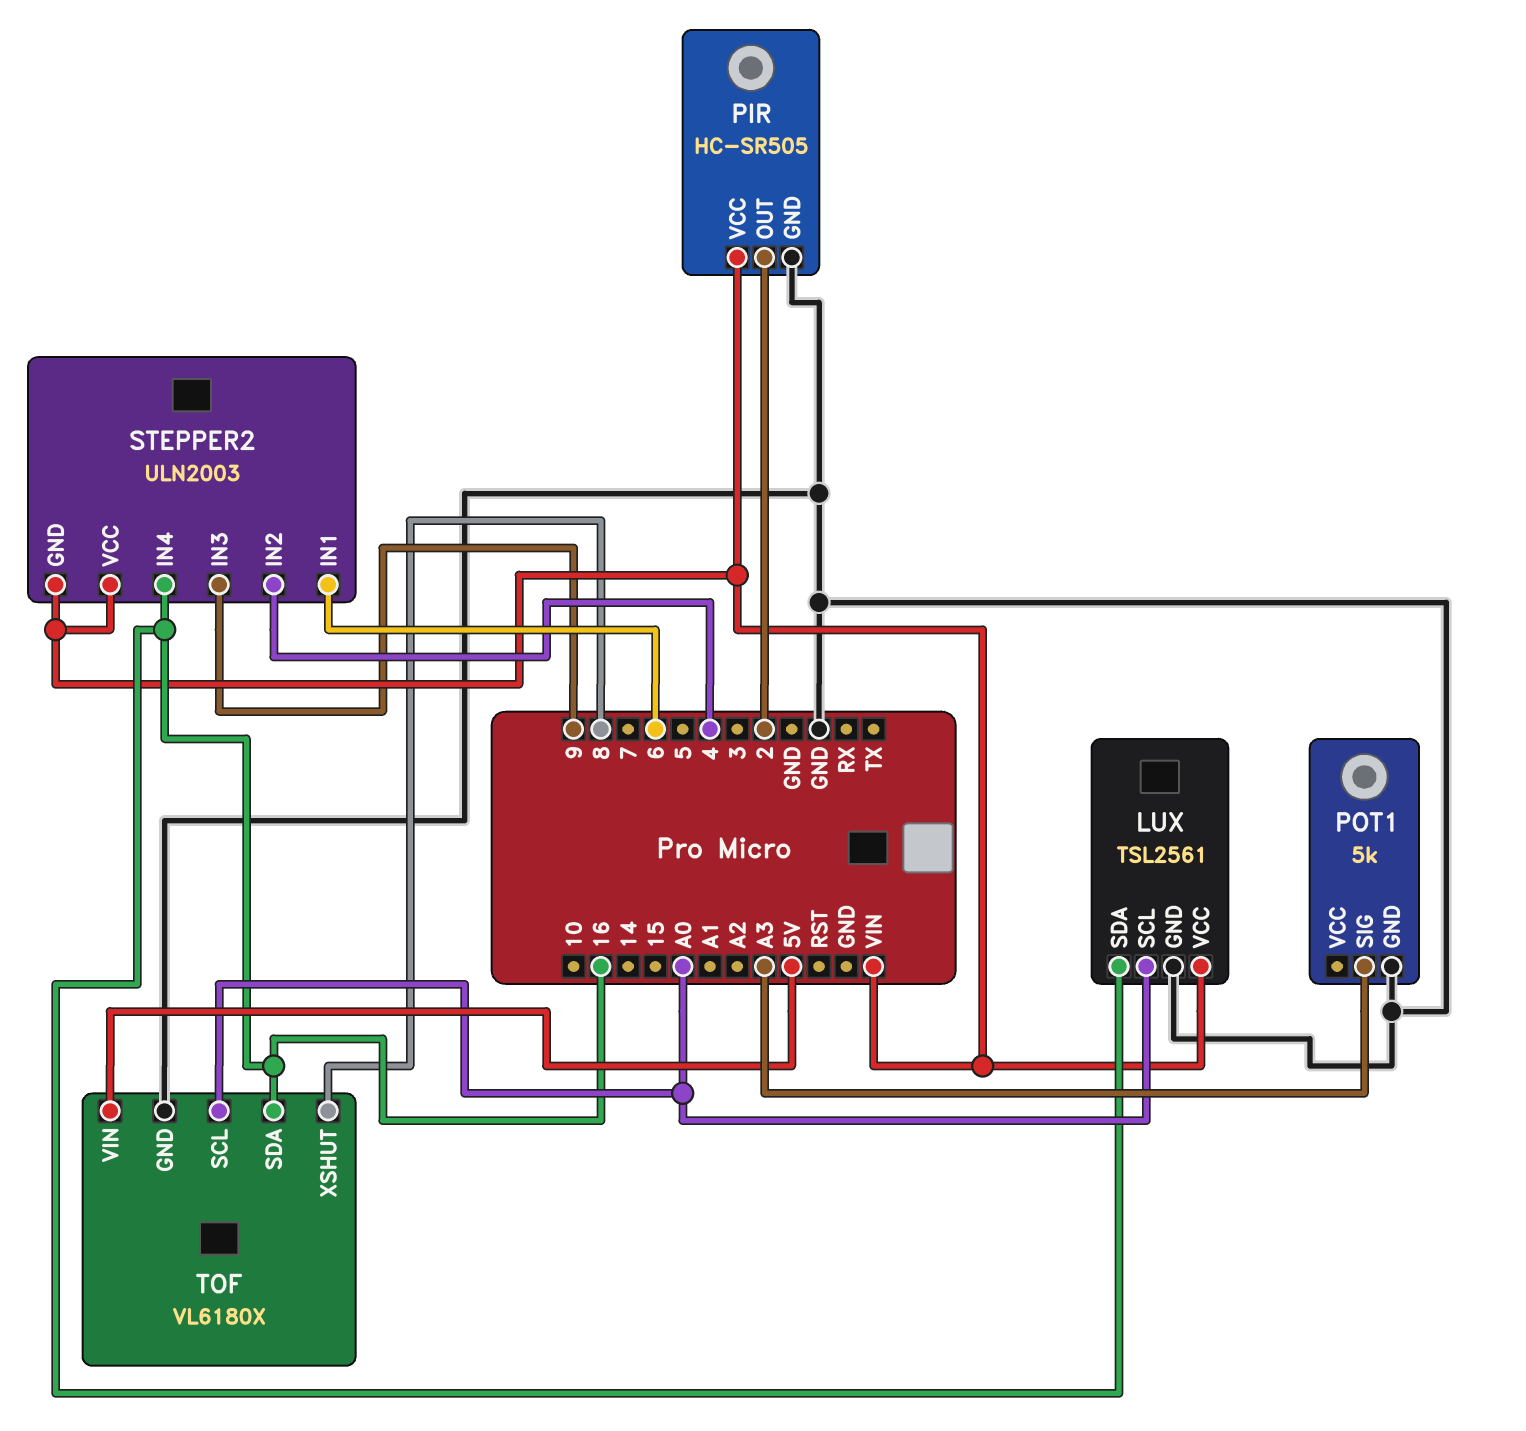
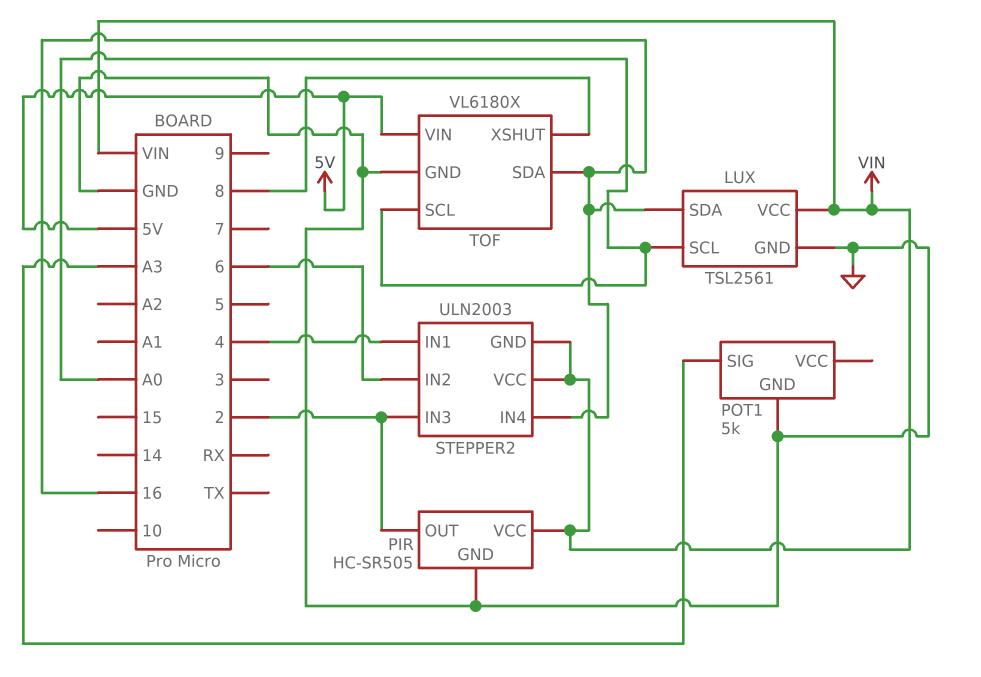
STEPPER2 pin IN1: 6 -> 4
STEPPER2 pin IN2: 4 -> 6
STEPPER2 pin IN3: 9 -> 2

